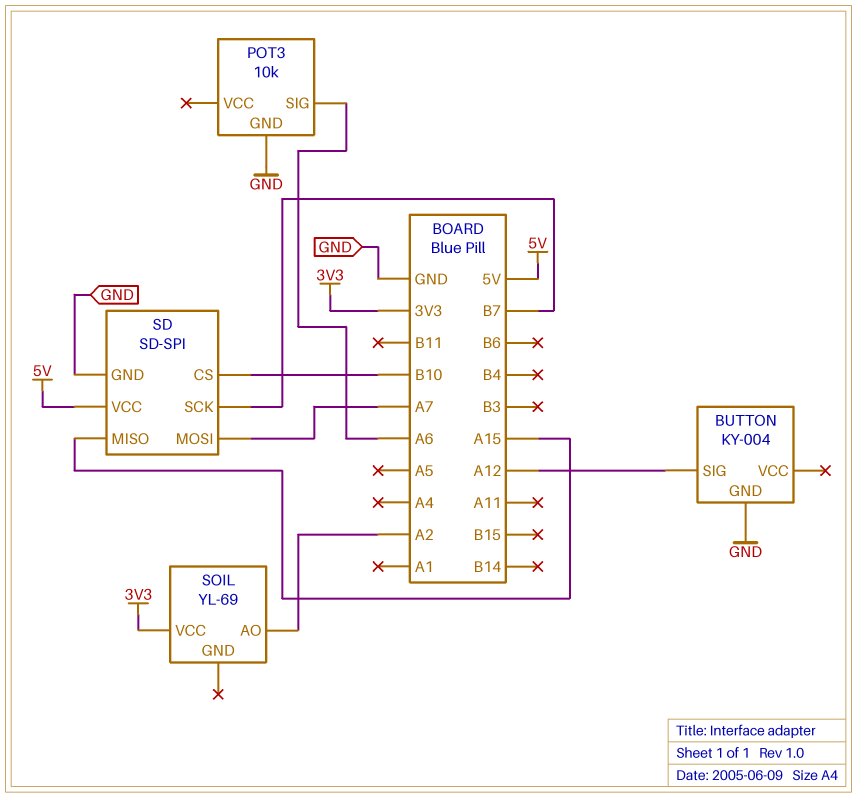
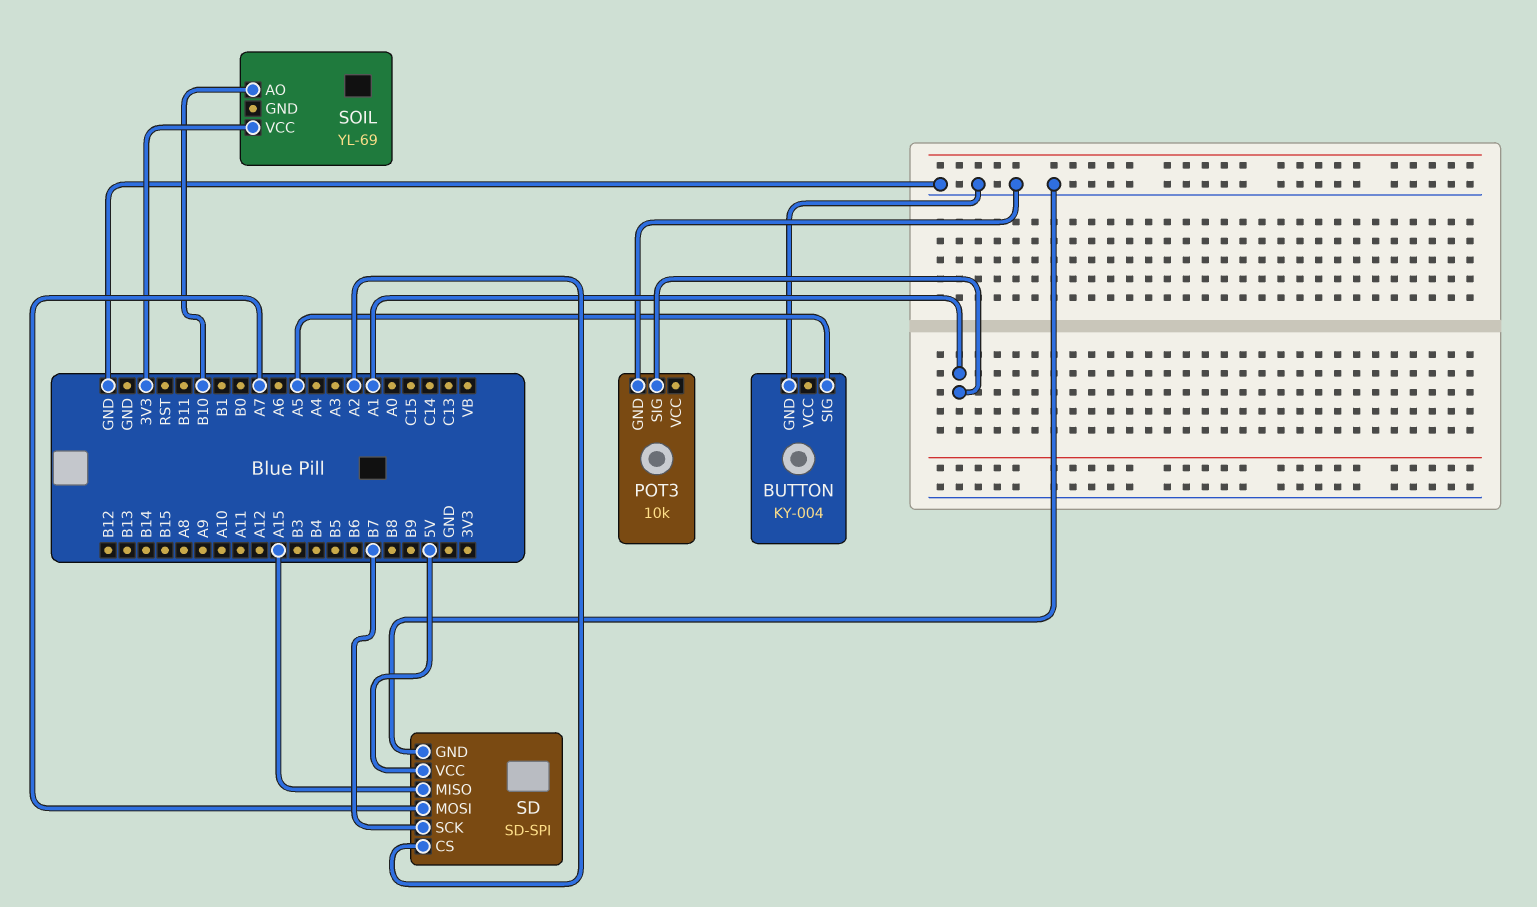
BUTTON pin SIG: A12 -> A5
POT3 pin SIG: A6 -> A1
SD pin CS: B10 -> A2
SOIL pin AO: A2 -> B10

